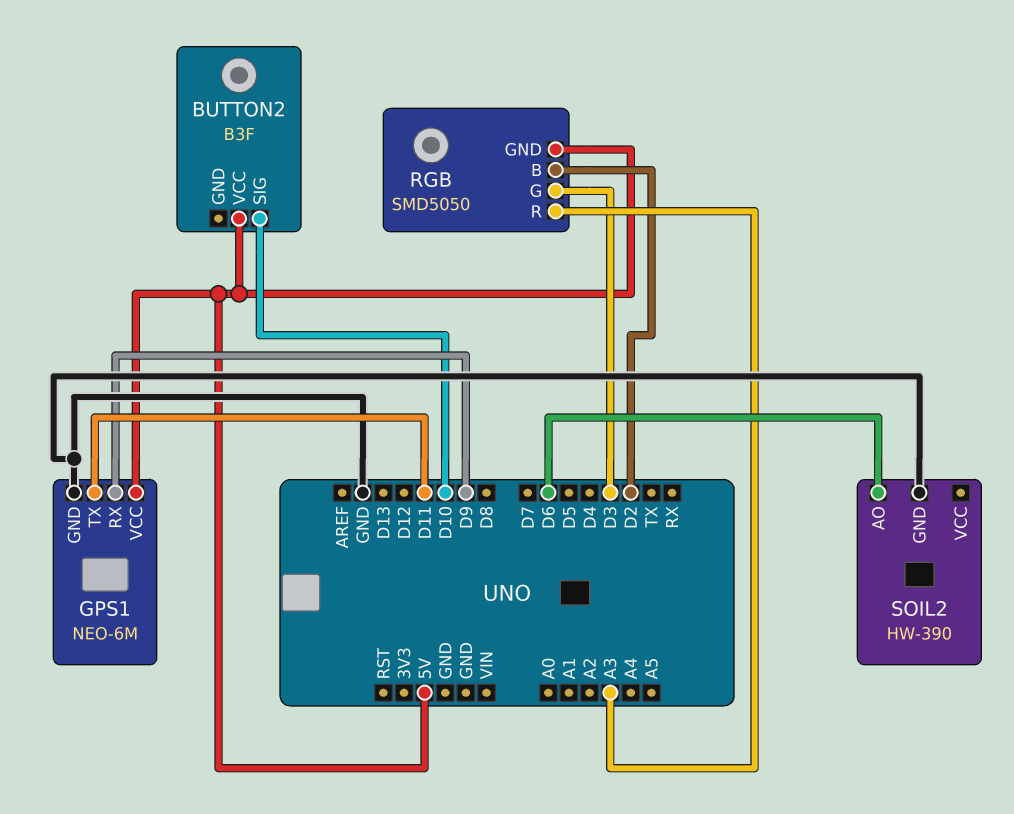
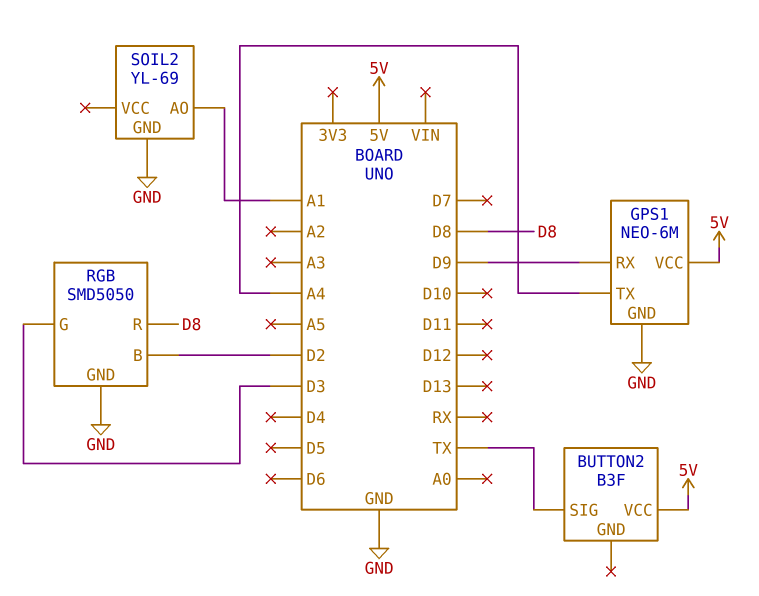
BUTTON2 pin SIG: D10 -> TX
GPS1 pin TX: D11 -> A4
RGB pin GND: 5V -> GND
RGB pin R: A3 -> D8
SOIL2: HW-390 -> YL-69
SOIL2 pin AO: D6 -> A1

